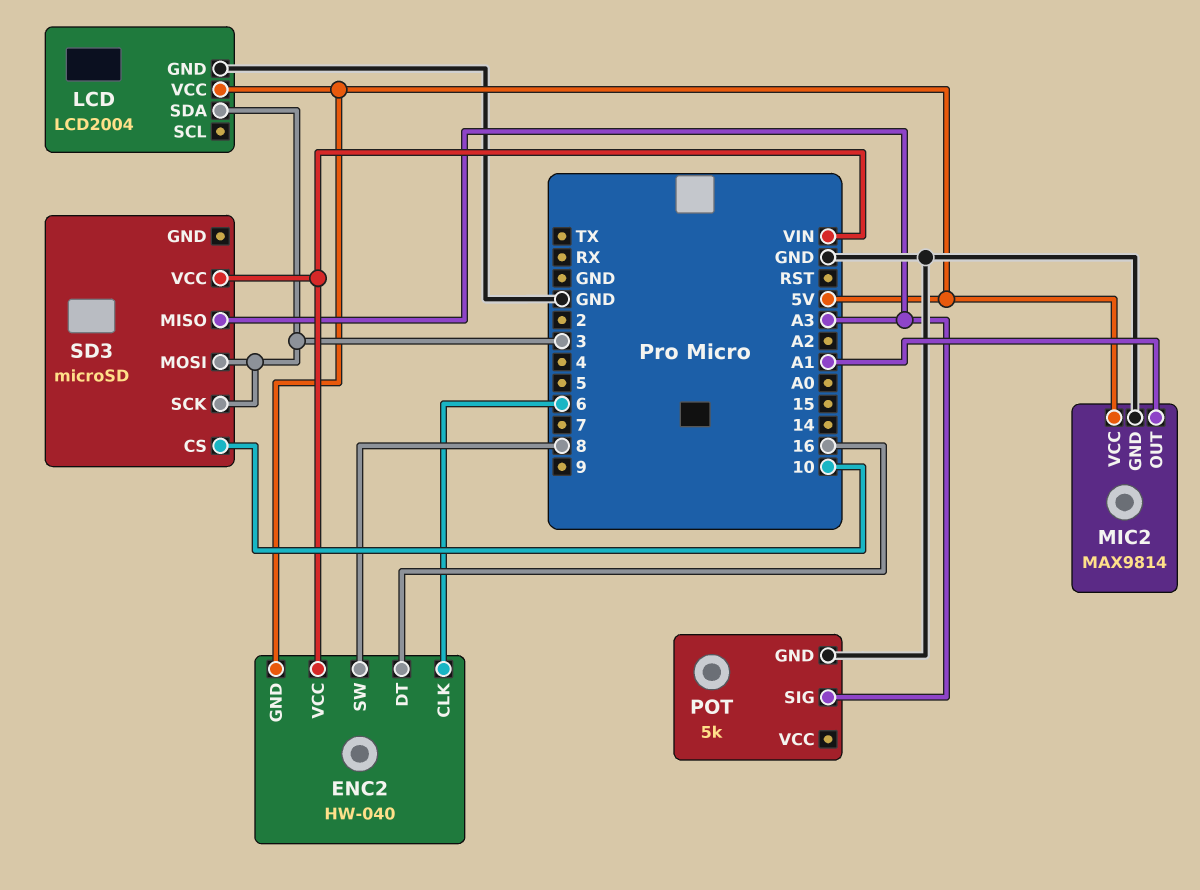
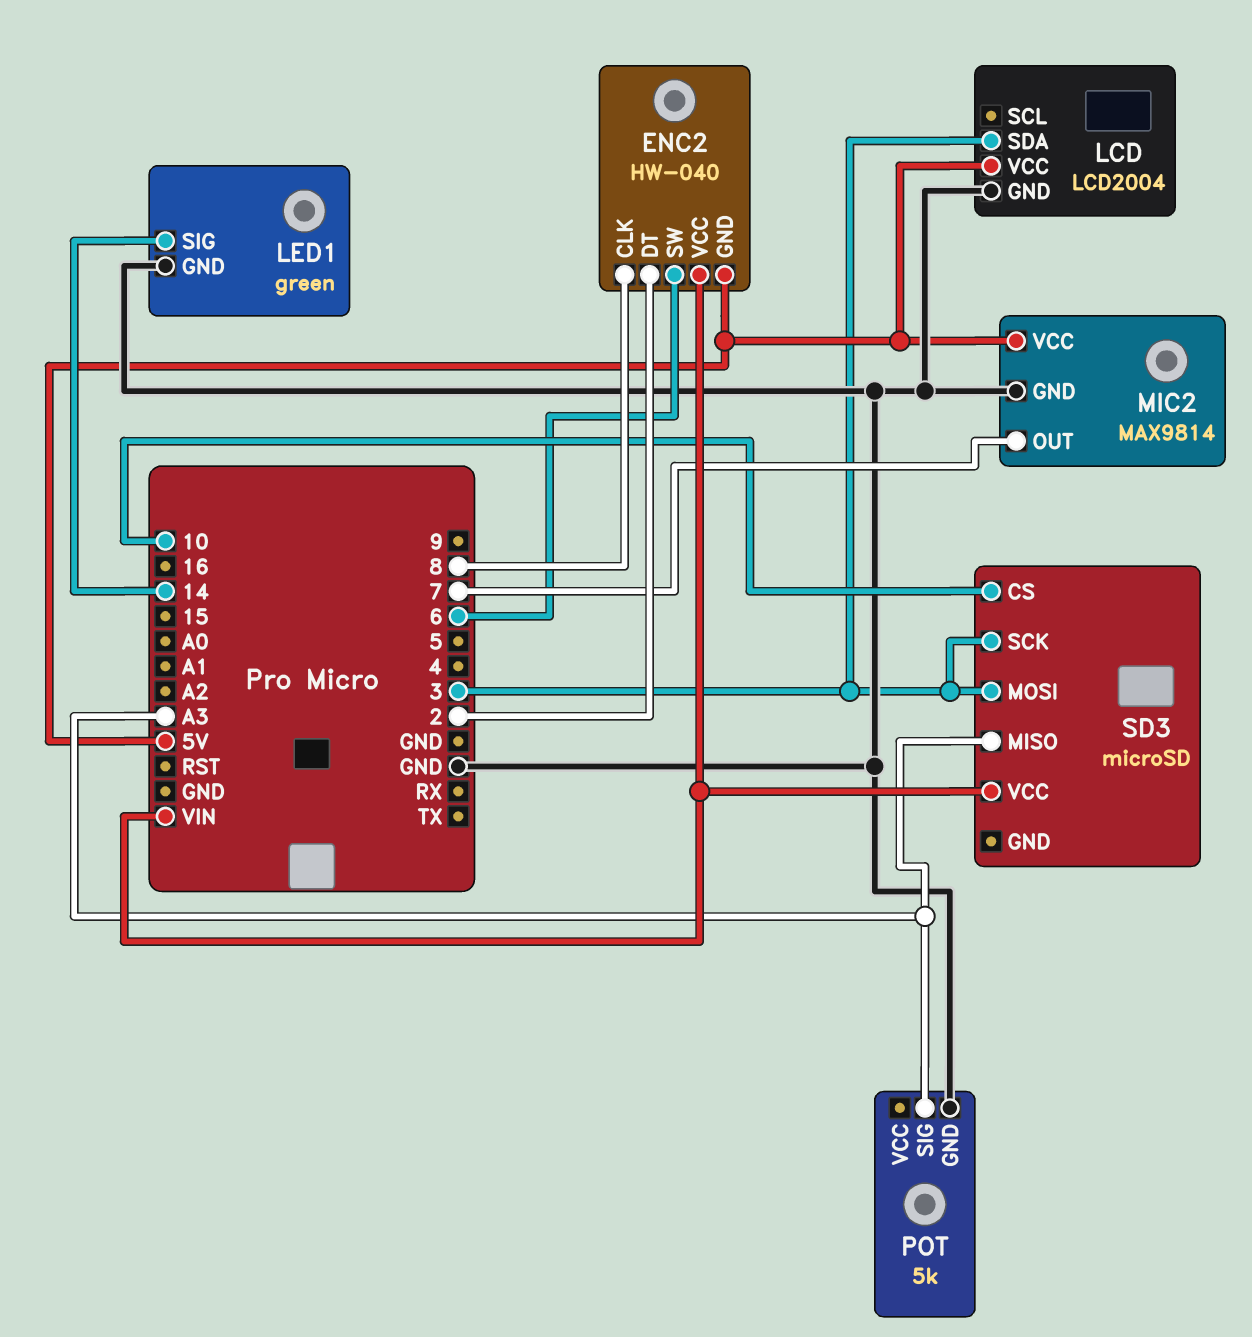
ENC2 pin CLK: 6 -> 8
ENC2 pin DT: 16 -> 2
ENC2 pin SW: 8 -> 6
LED1: none -> green
LED1 pin GND: none -> GND
LED1 pin SIG: none -> 14
MIC2 pin OUT: A1 -> 7

